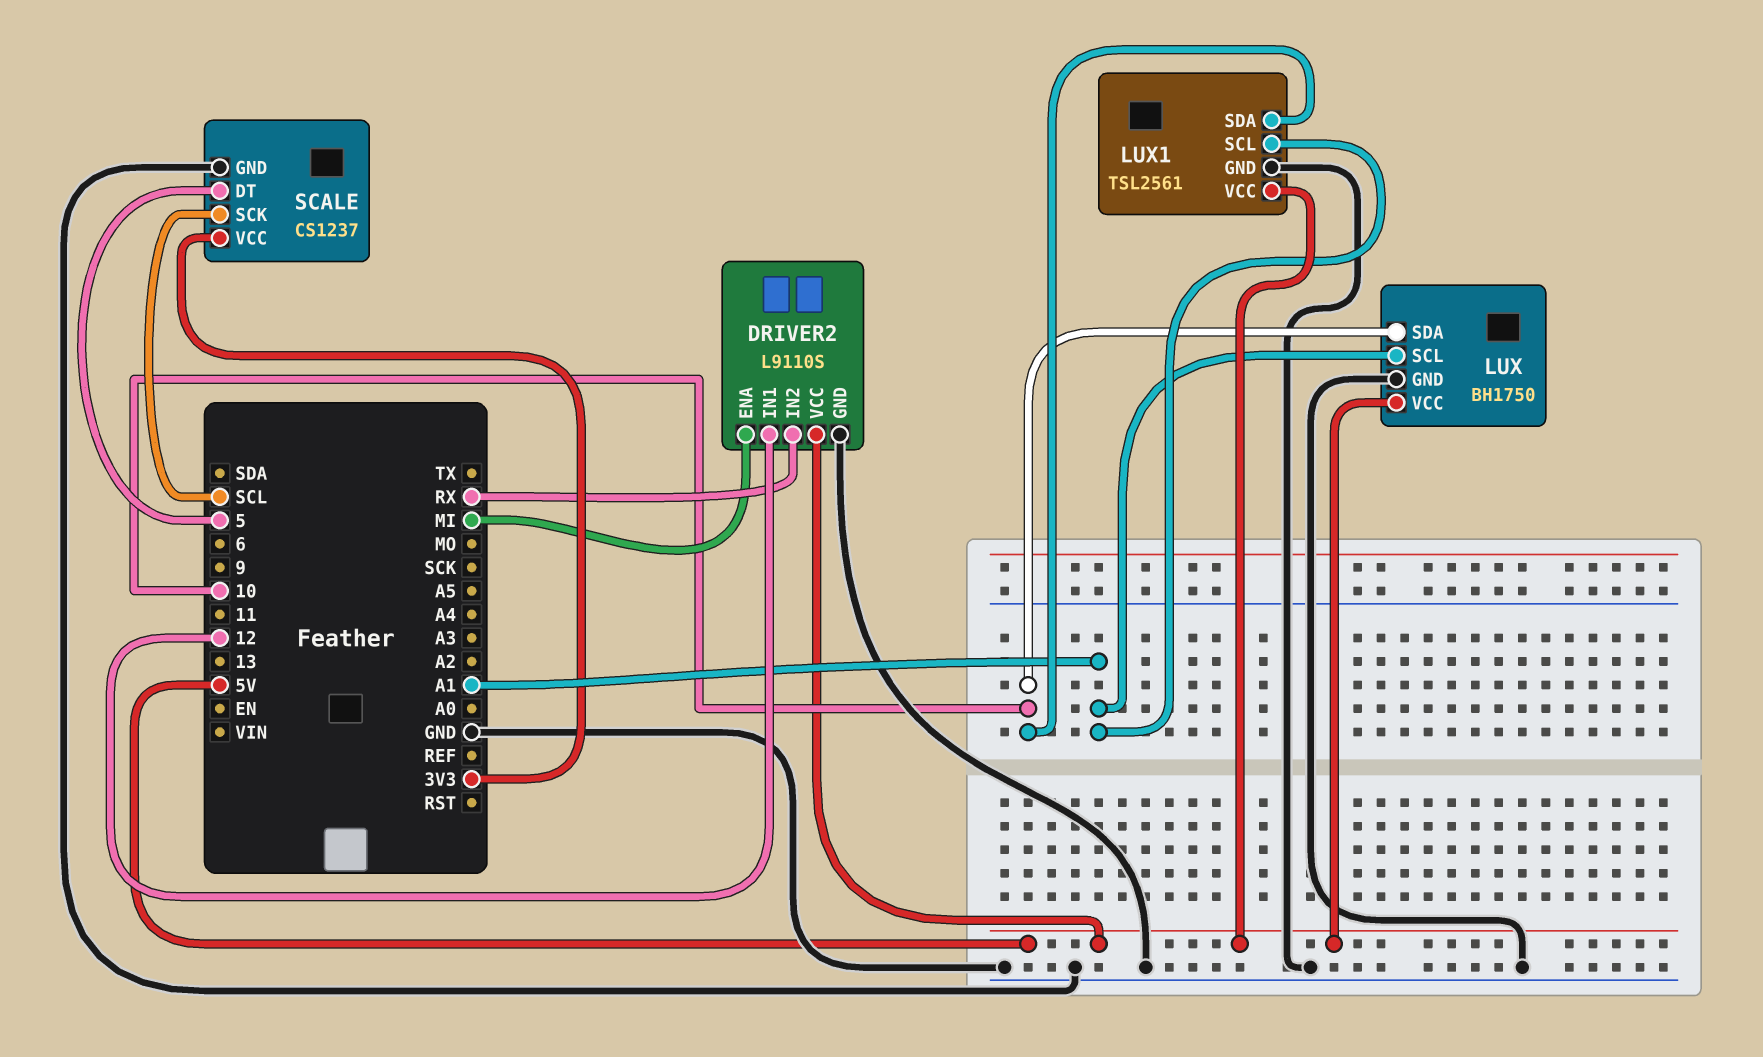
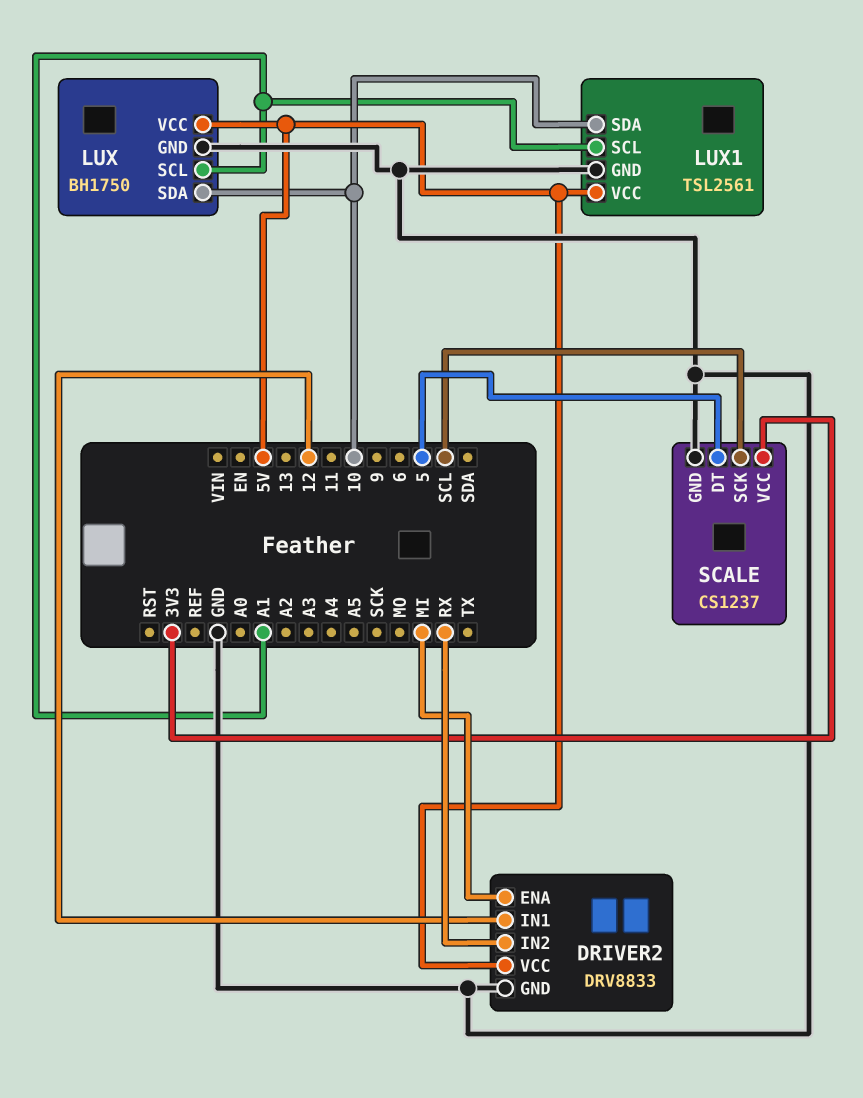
DRIVER2: L9110S -> DRV8833

